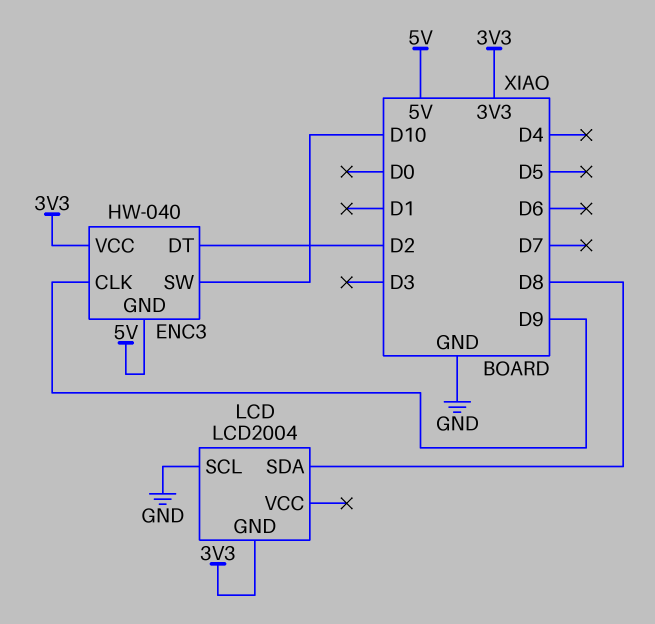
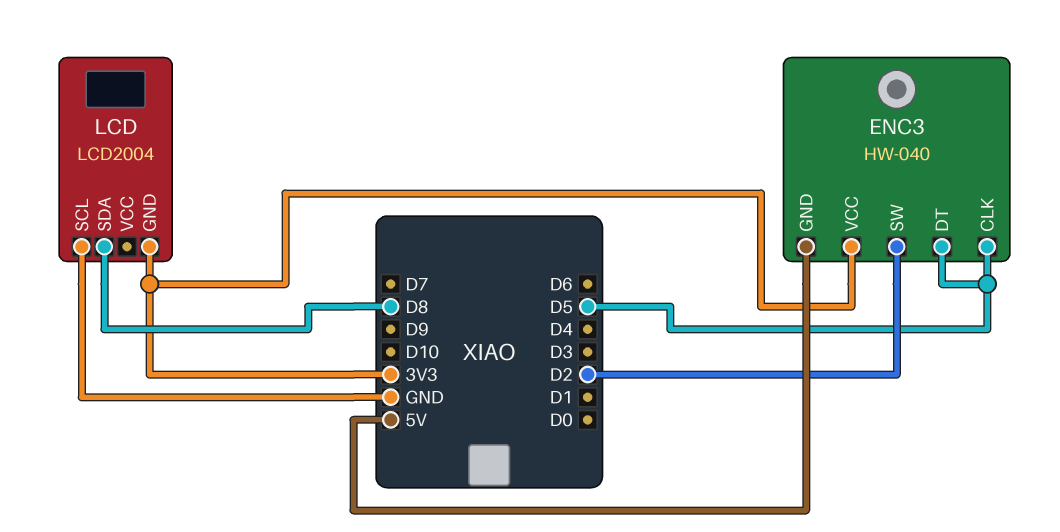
ENC3 pin CLK: D9 -> D5
ENC3 pin DT: D2 -> D5
ENC3 pin SW: D10 -> D2

